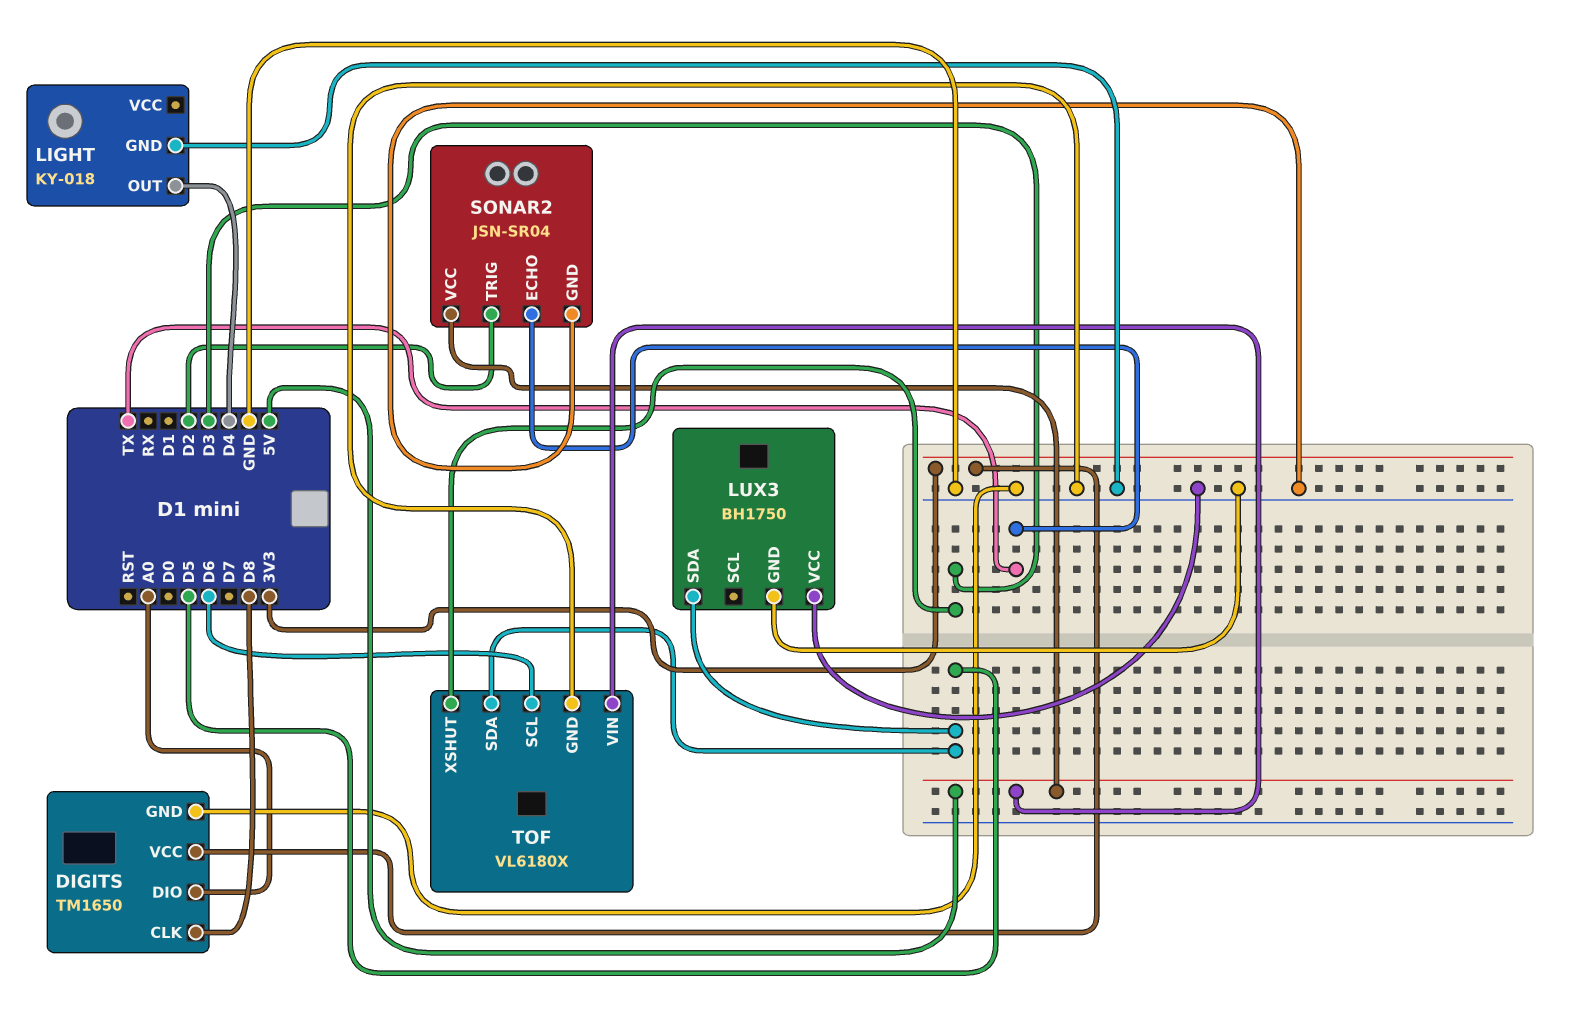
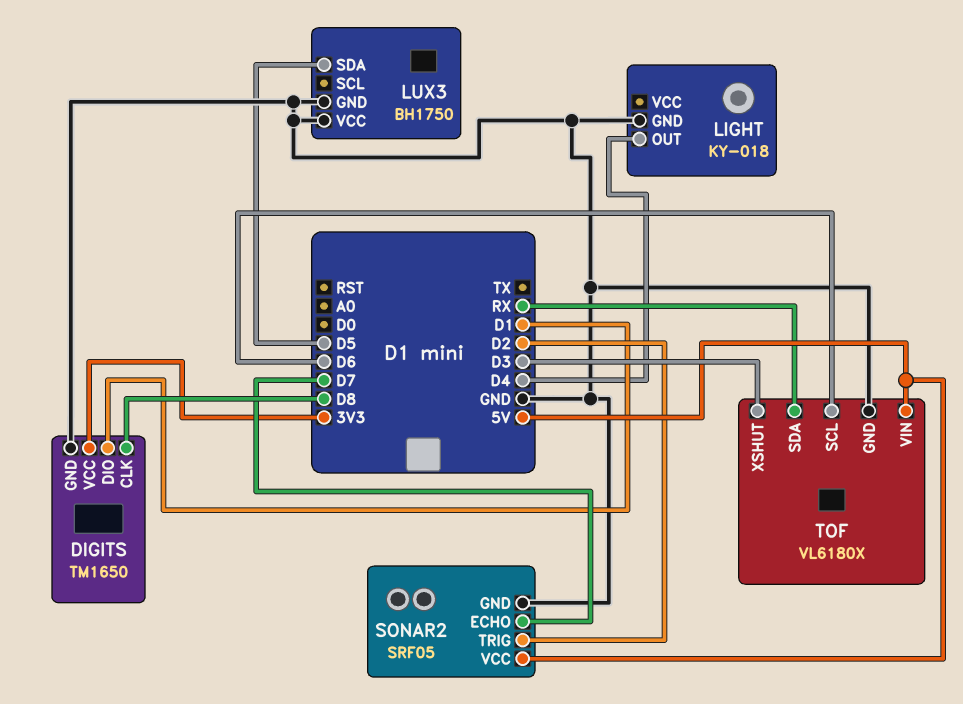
DIGITS pin DIO: A0 -> D1
SONAR2: JSN-SR04 -> SRF05
SONAR2 pin ECHO: TX -> D7
TOF pin SDA: D5 -> RX

